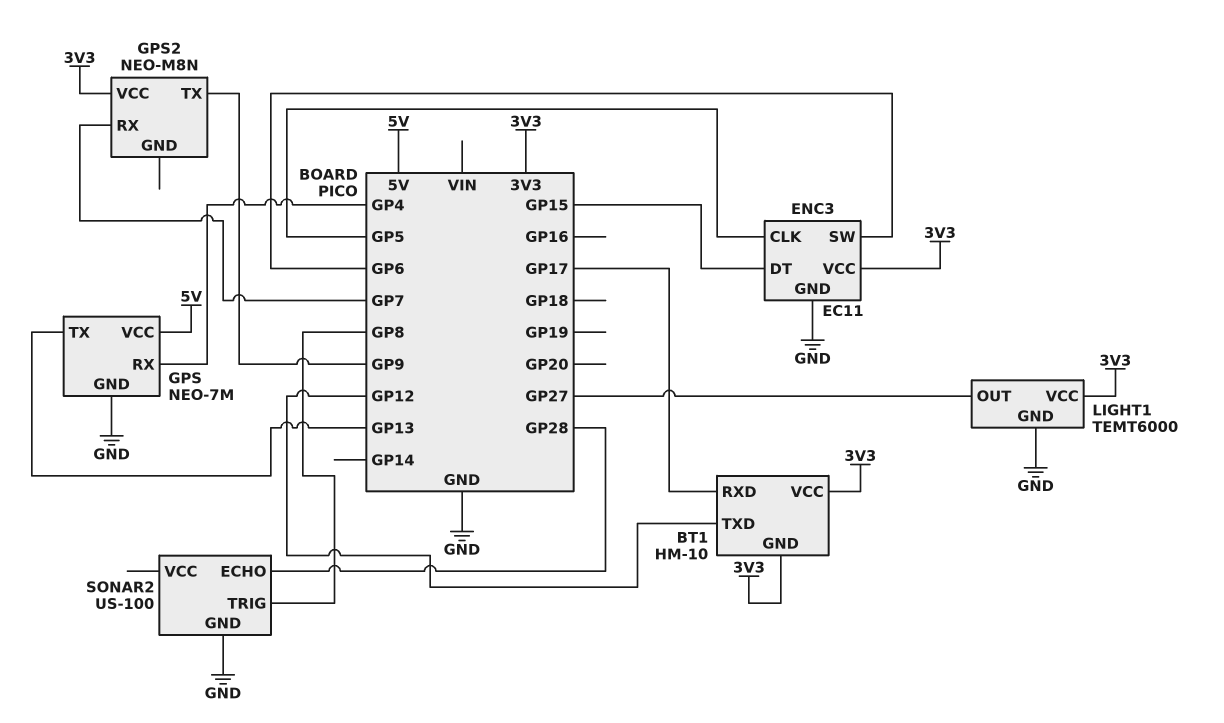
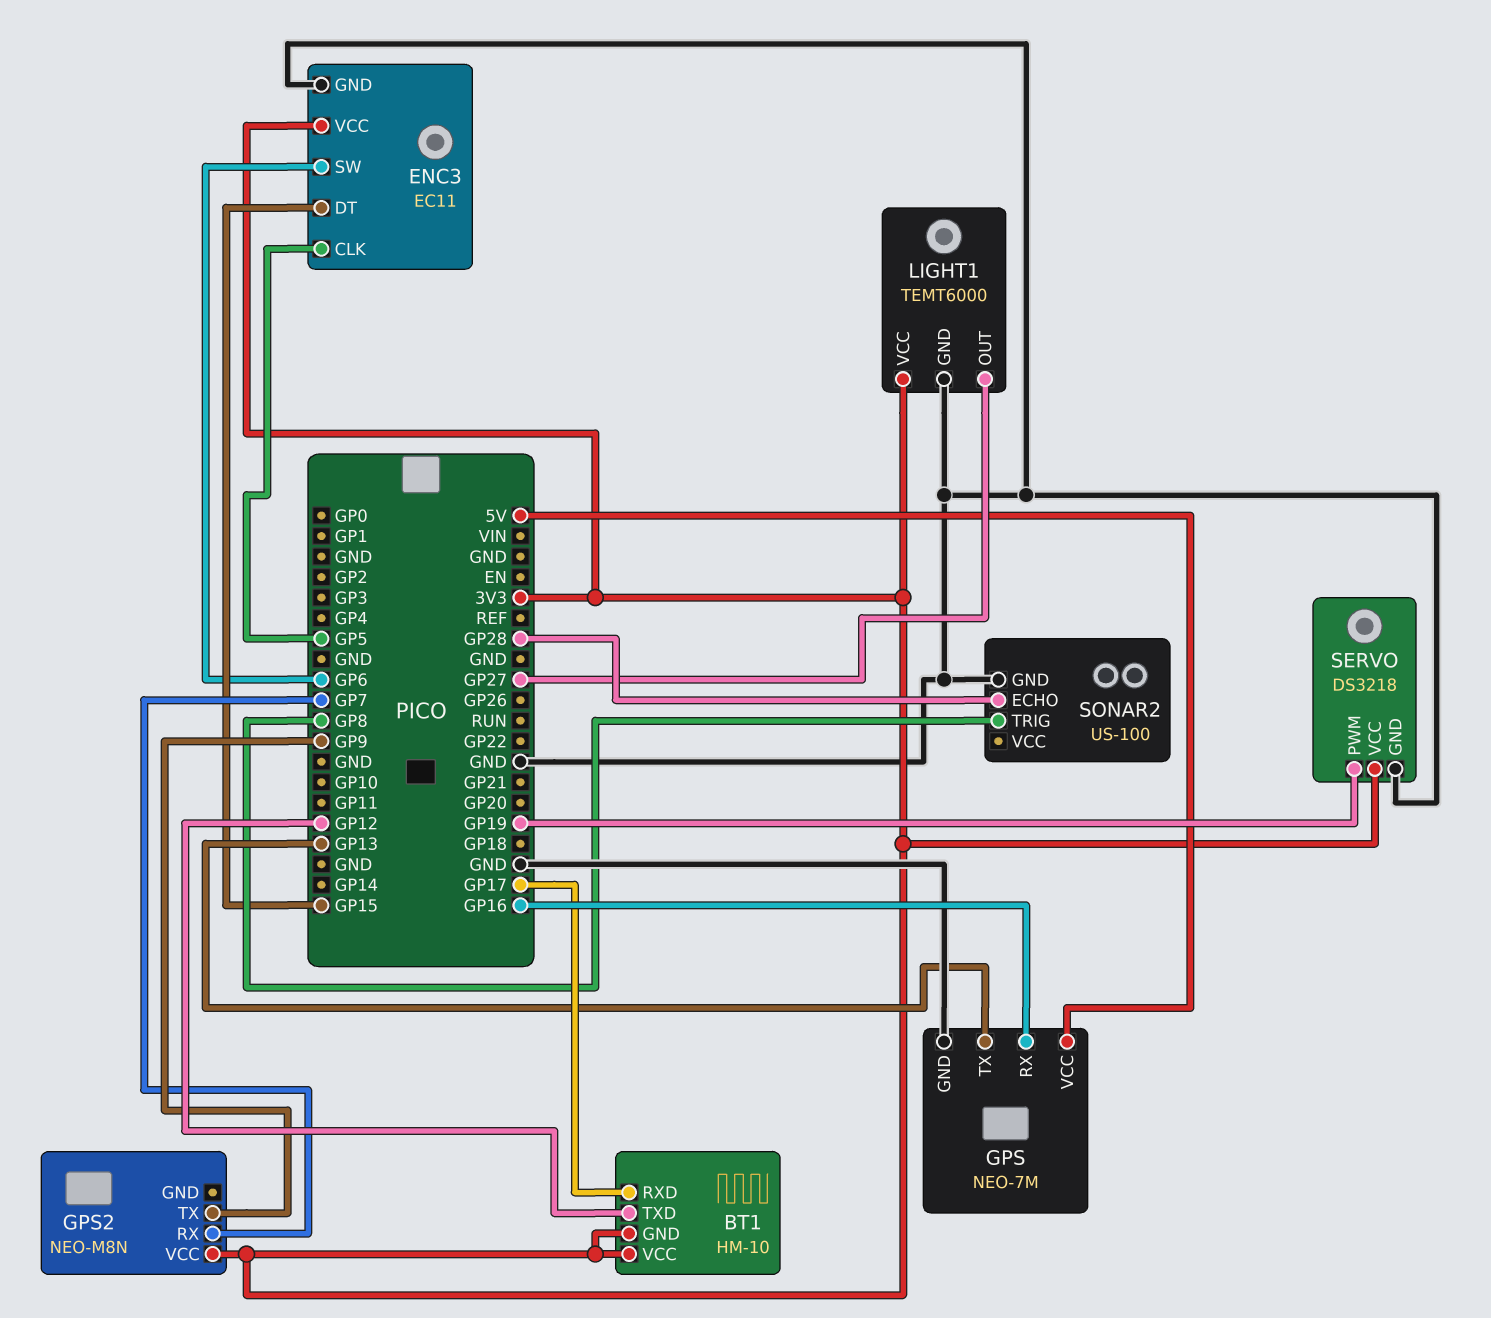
GPS pin RX: GP4 -> GP16
SERVO: none -> DS3218
SERVO pin GND: none -> GND
SERVO pin PWM: none -> GP19
SERVO pin VCC: none -> 3V3

